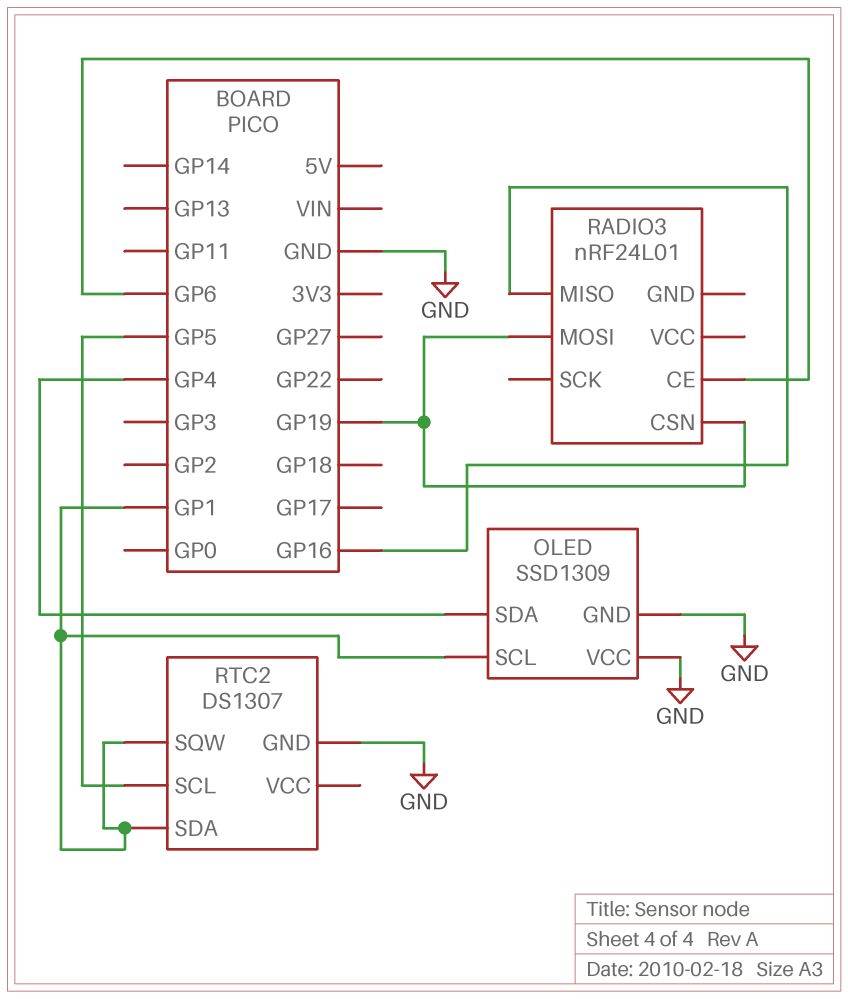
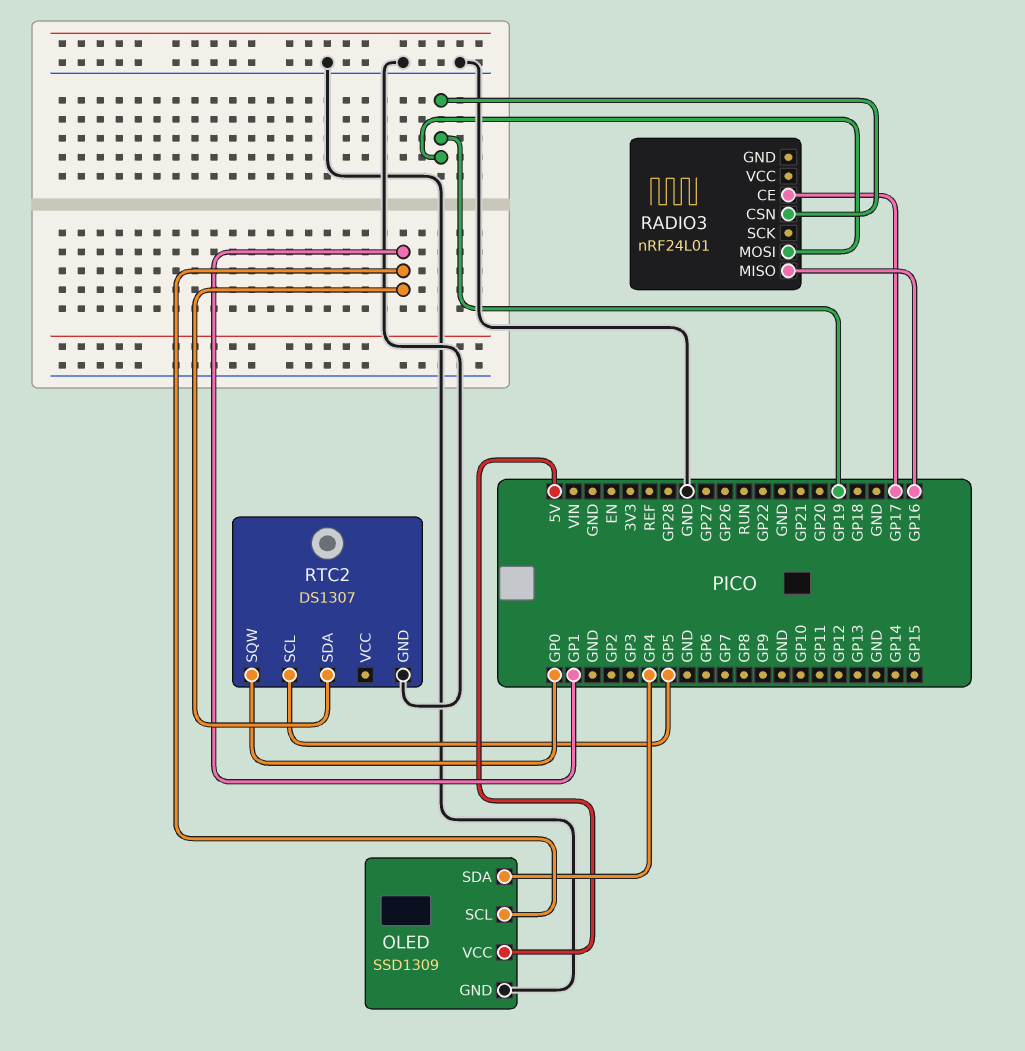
OLED pin VCC: GND -> 5V
RADIO3 pin CE: GP6 -> GP17
RTC2 pin SQW: GP1 -> GP0

